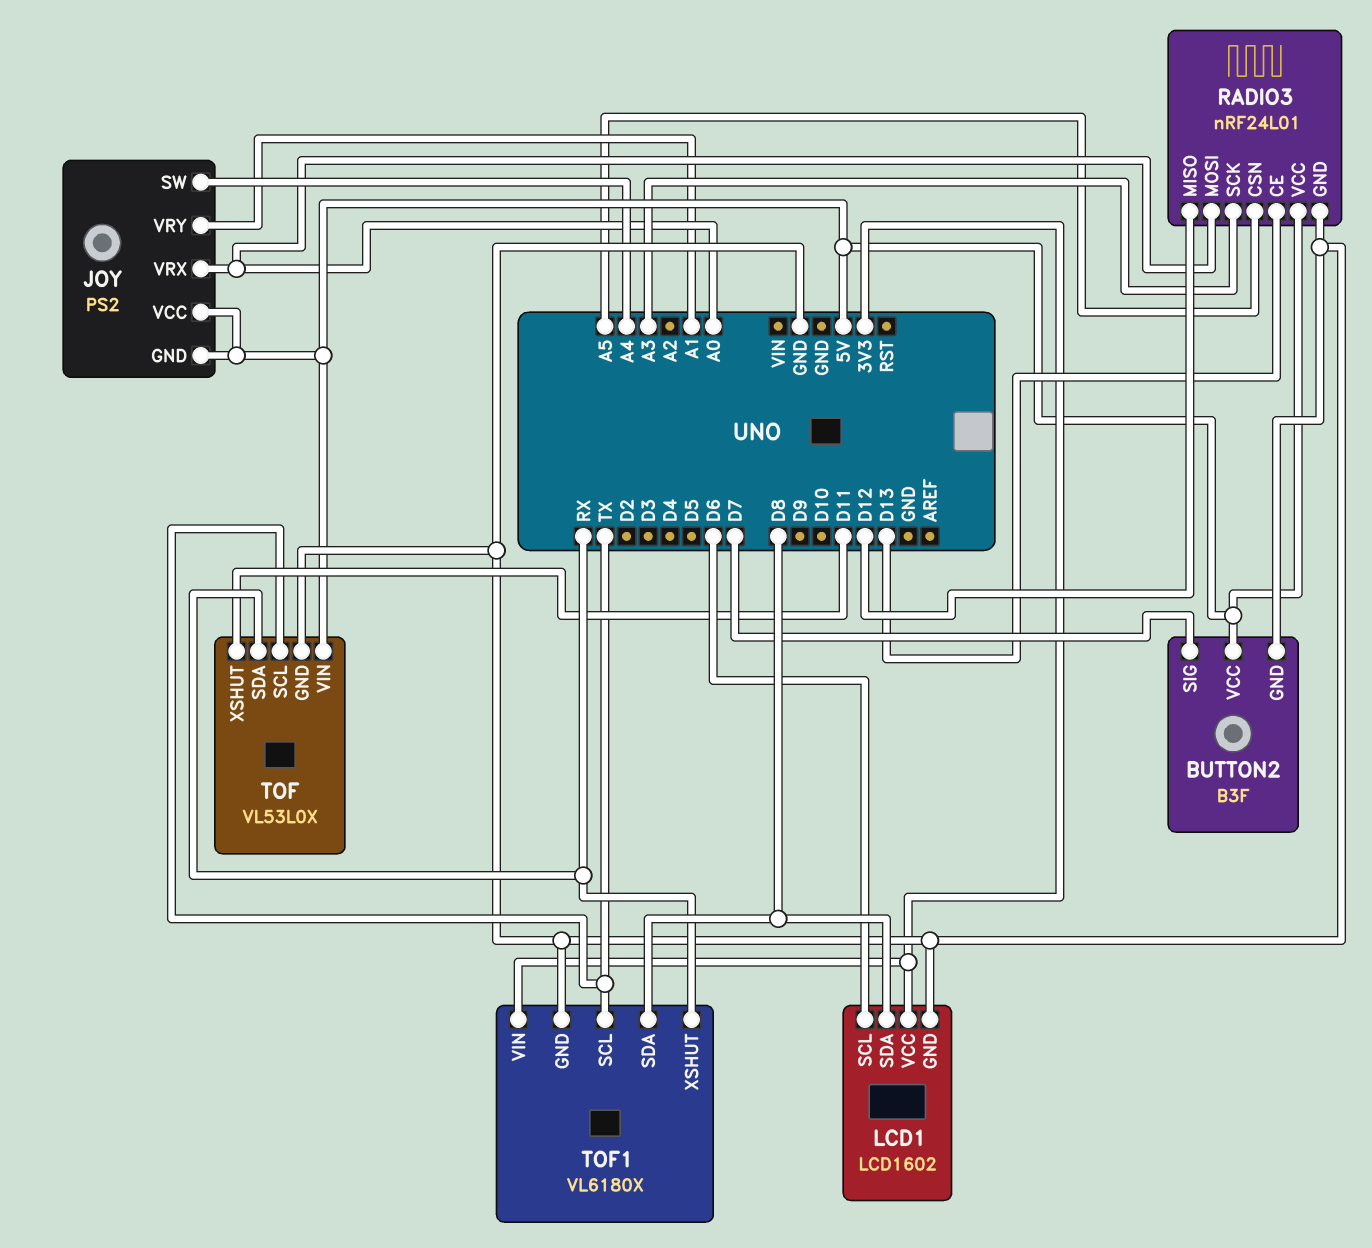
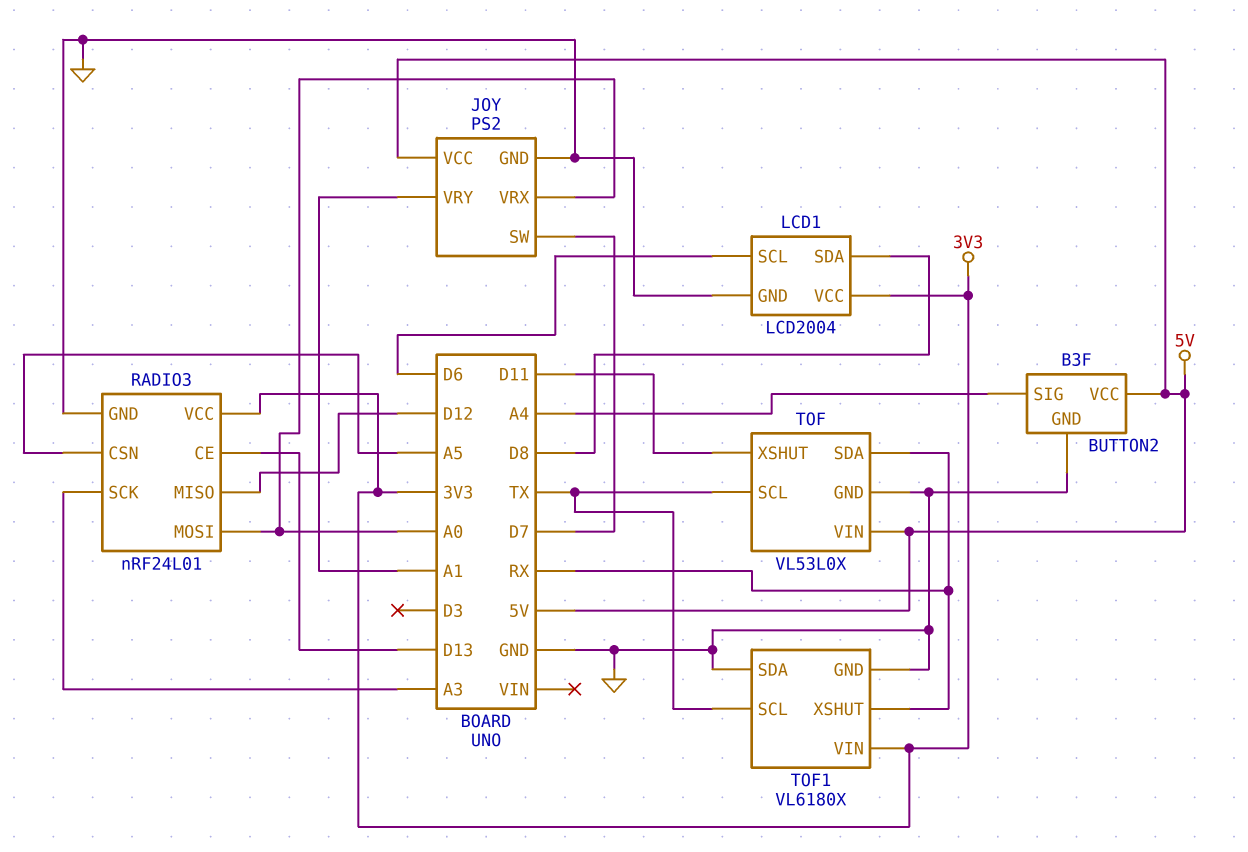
BUTTON2 pin SIG: D7 -> A4
JOY pin GND: 5V -> GND
JOY pin SW: A4 -> D7
LCD1: LCD1602 -> LCD2004
RADIO3 pin VCC: 5V -> 3V3
TOF1 pin SDA: D8 -> GND

